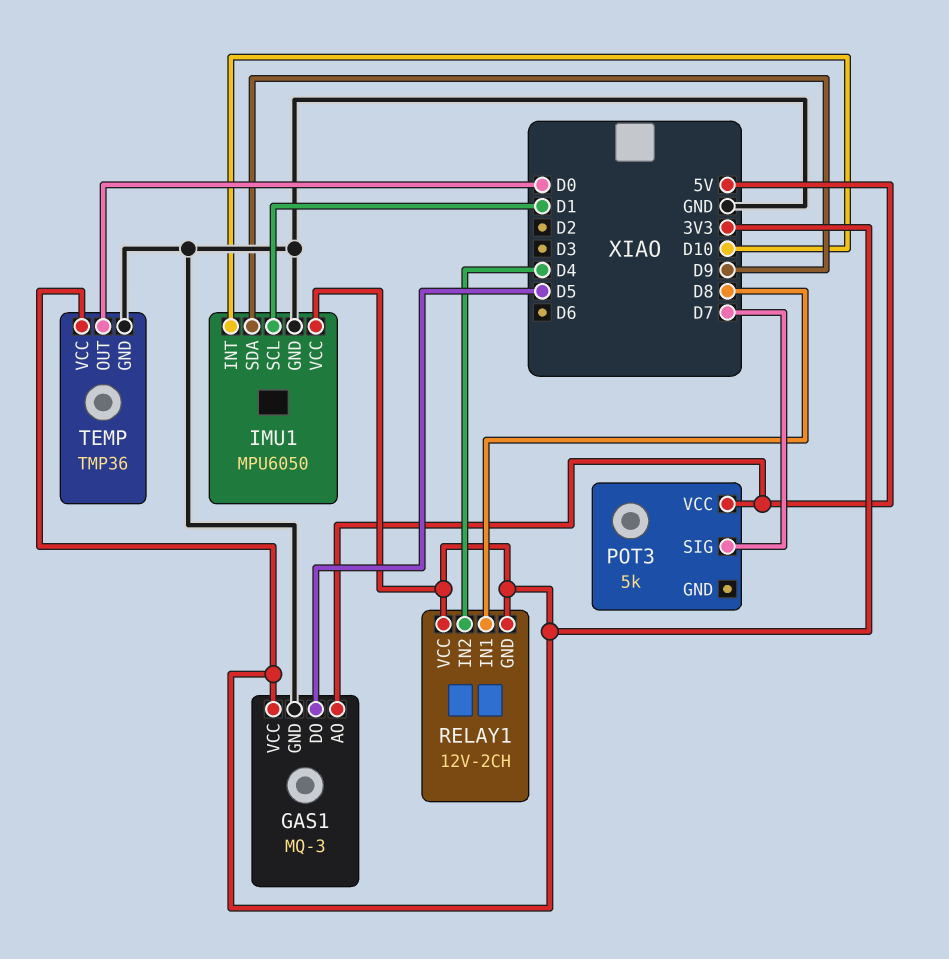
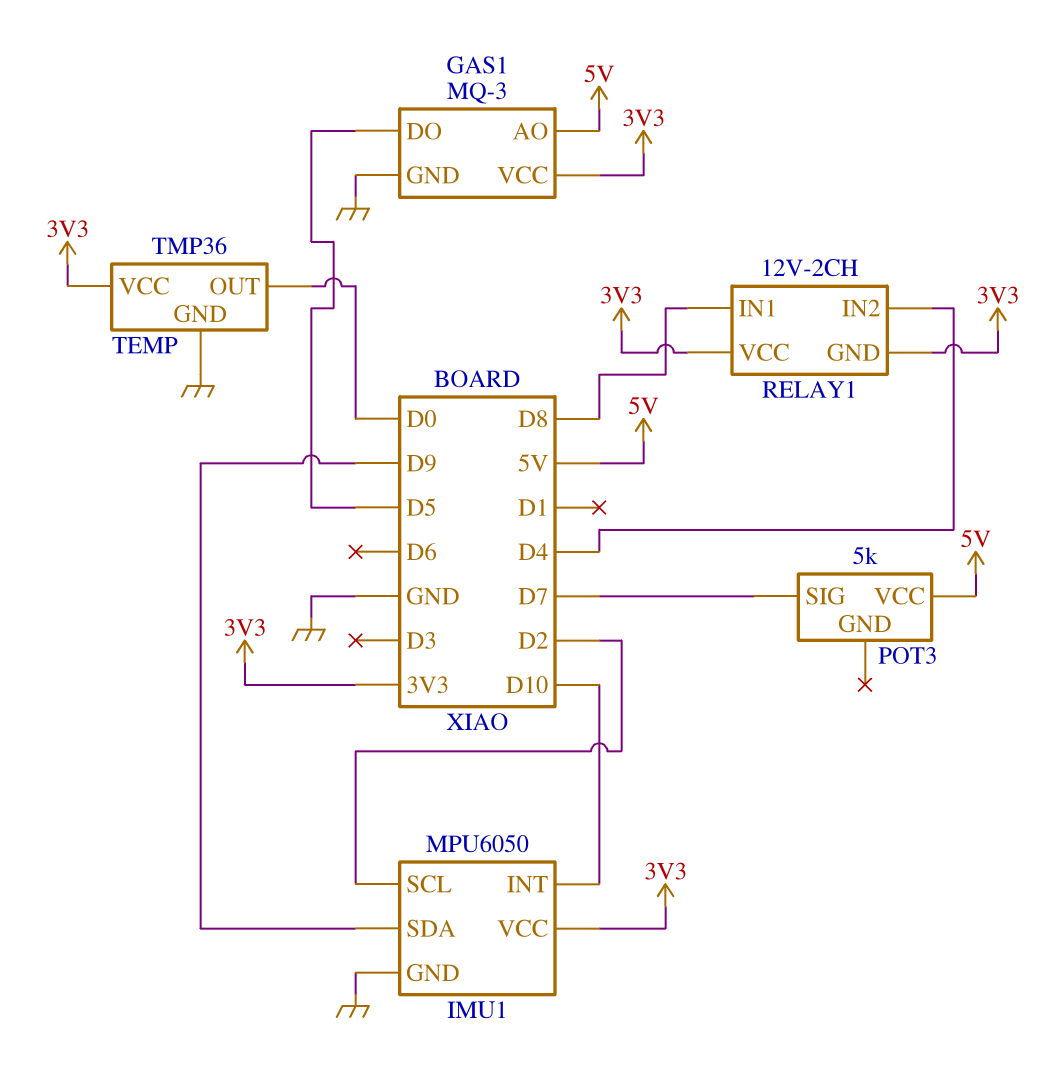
IMU1 pin SCL: D1 -> D2

